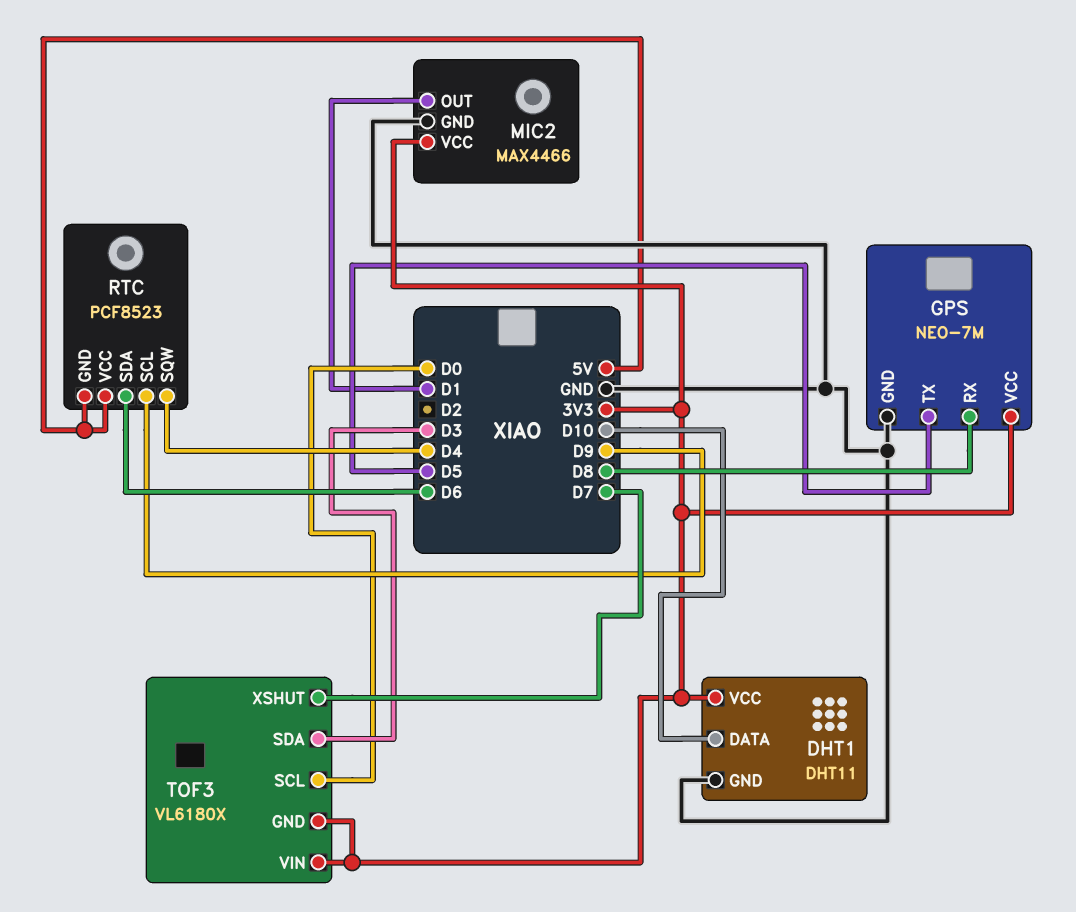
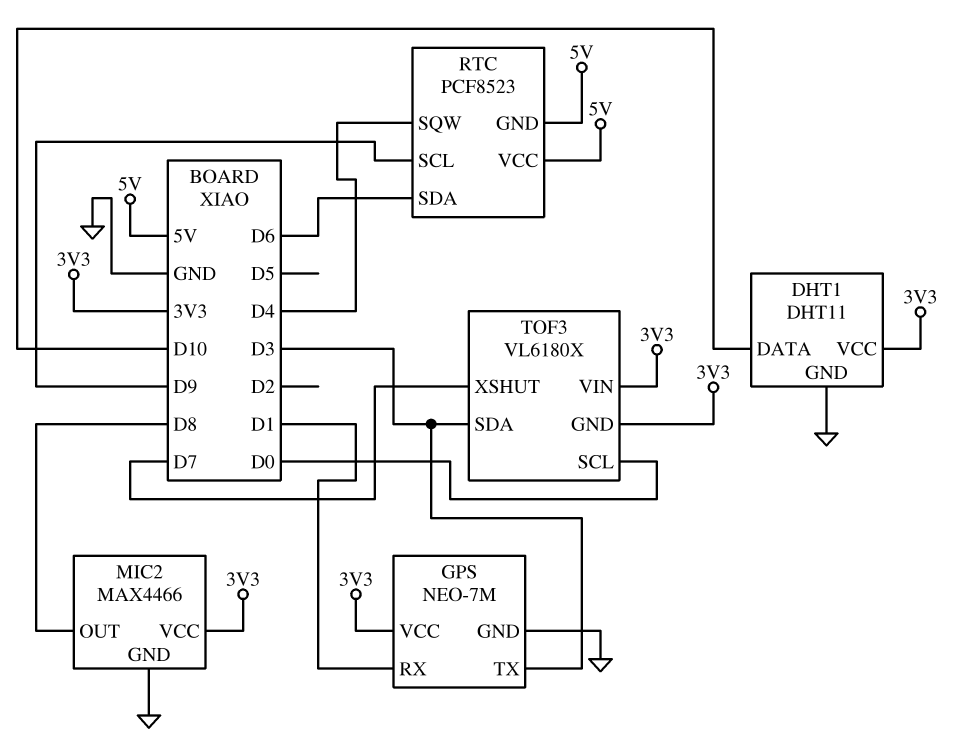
GPS pin RX: D8 -> D1
GPS pin TX: D5 -> D3
MIC2 pin OUT: D1 -> D8

